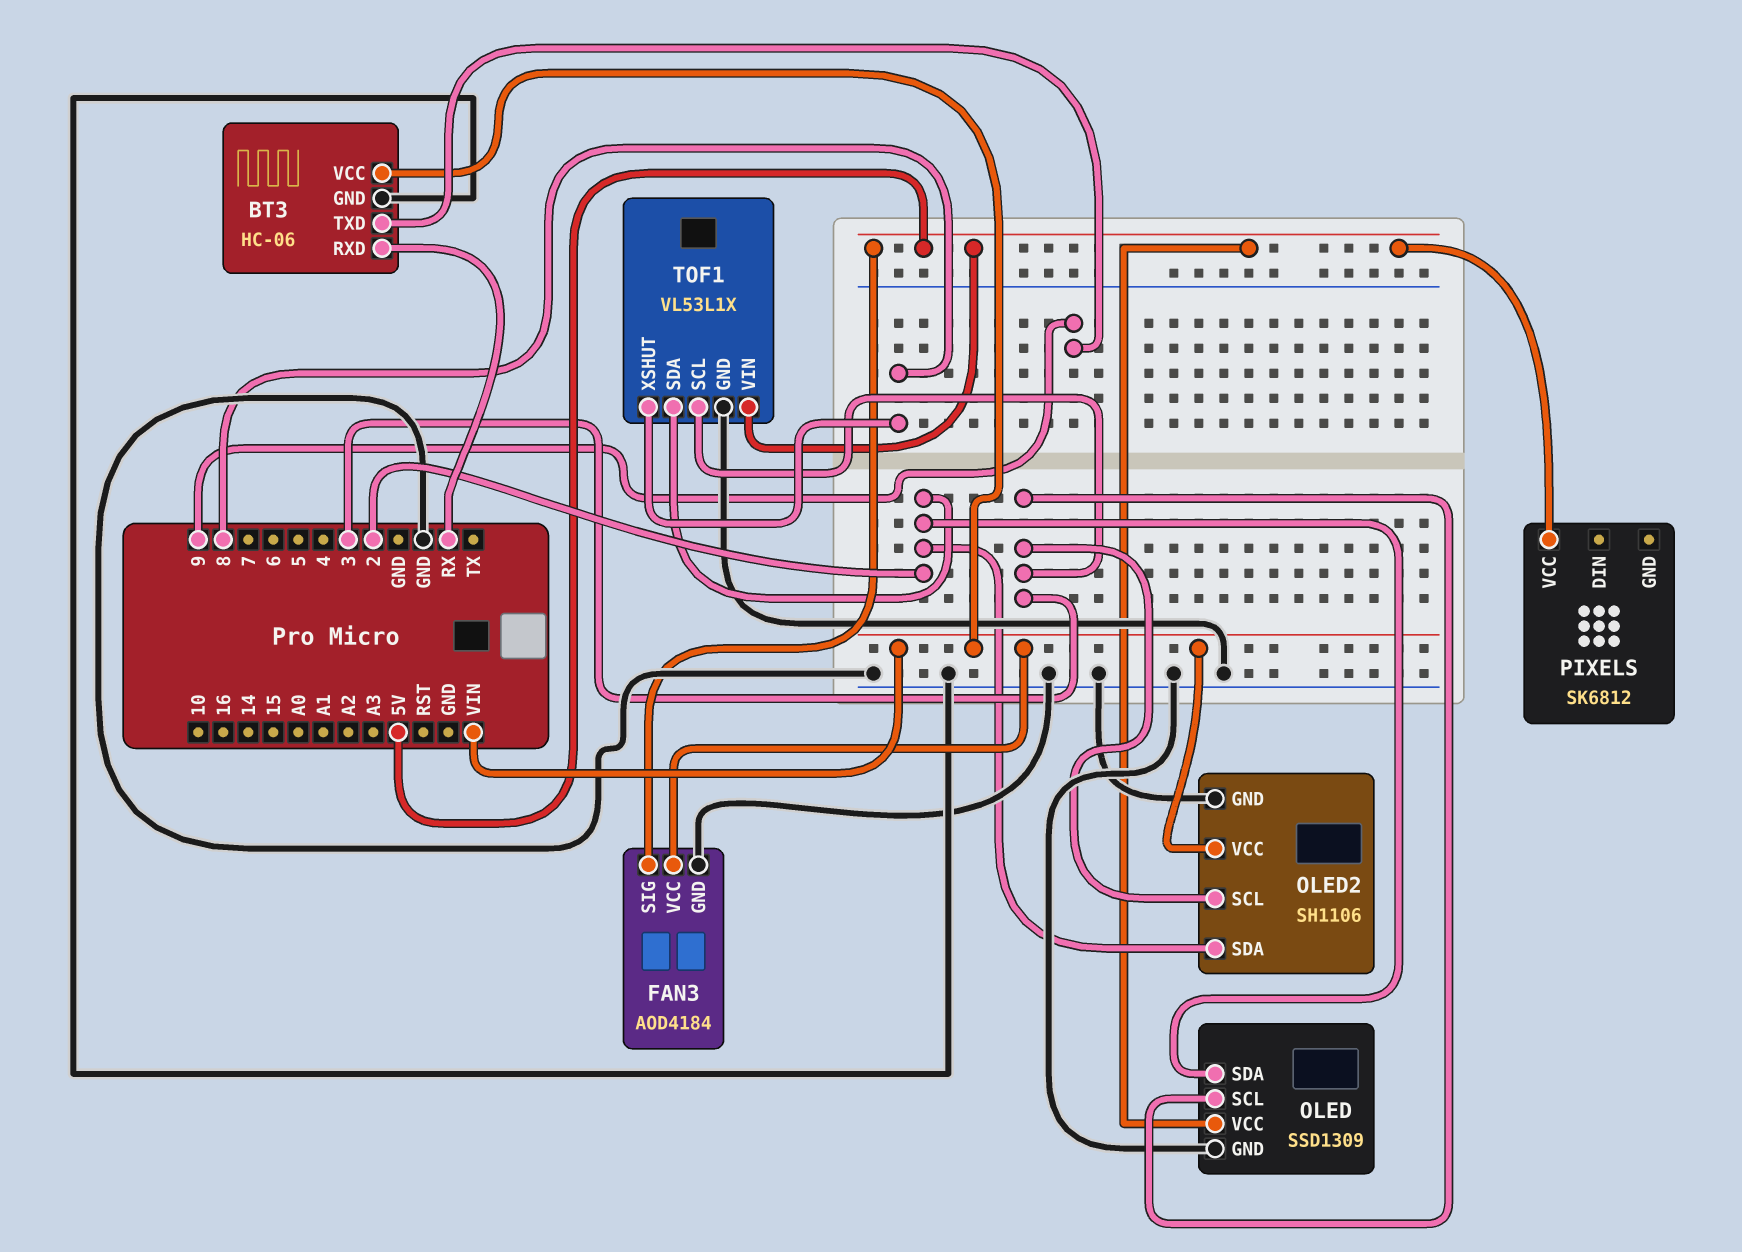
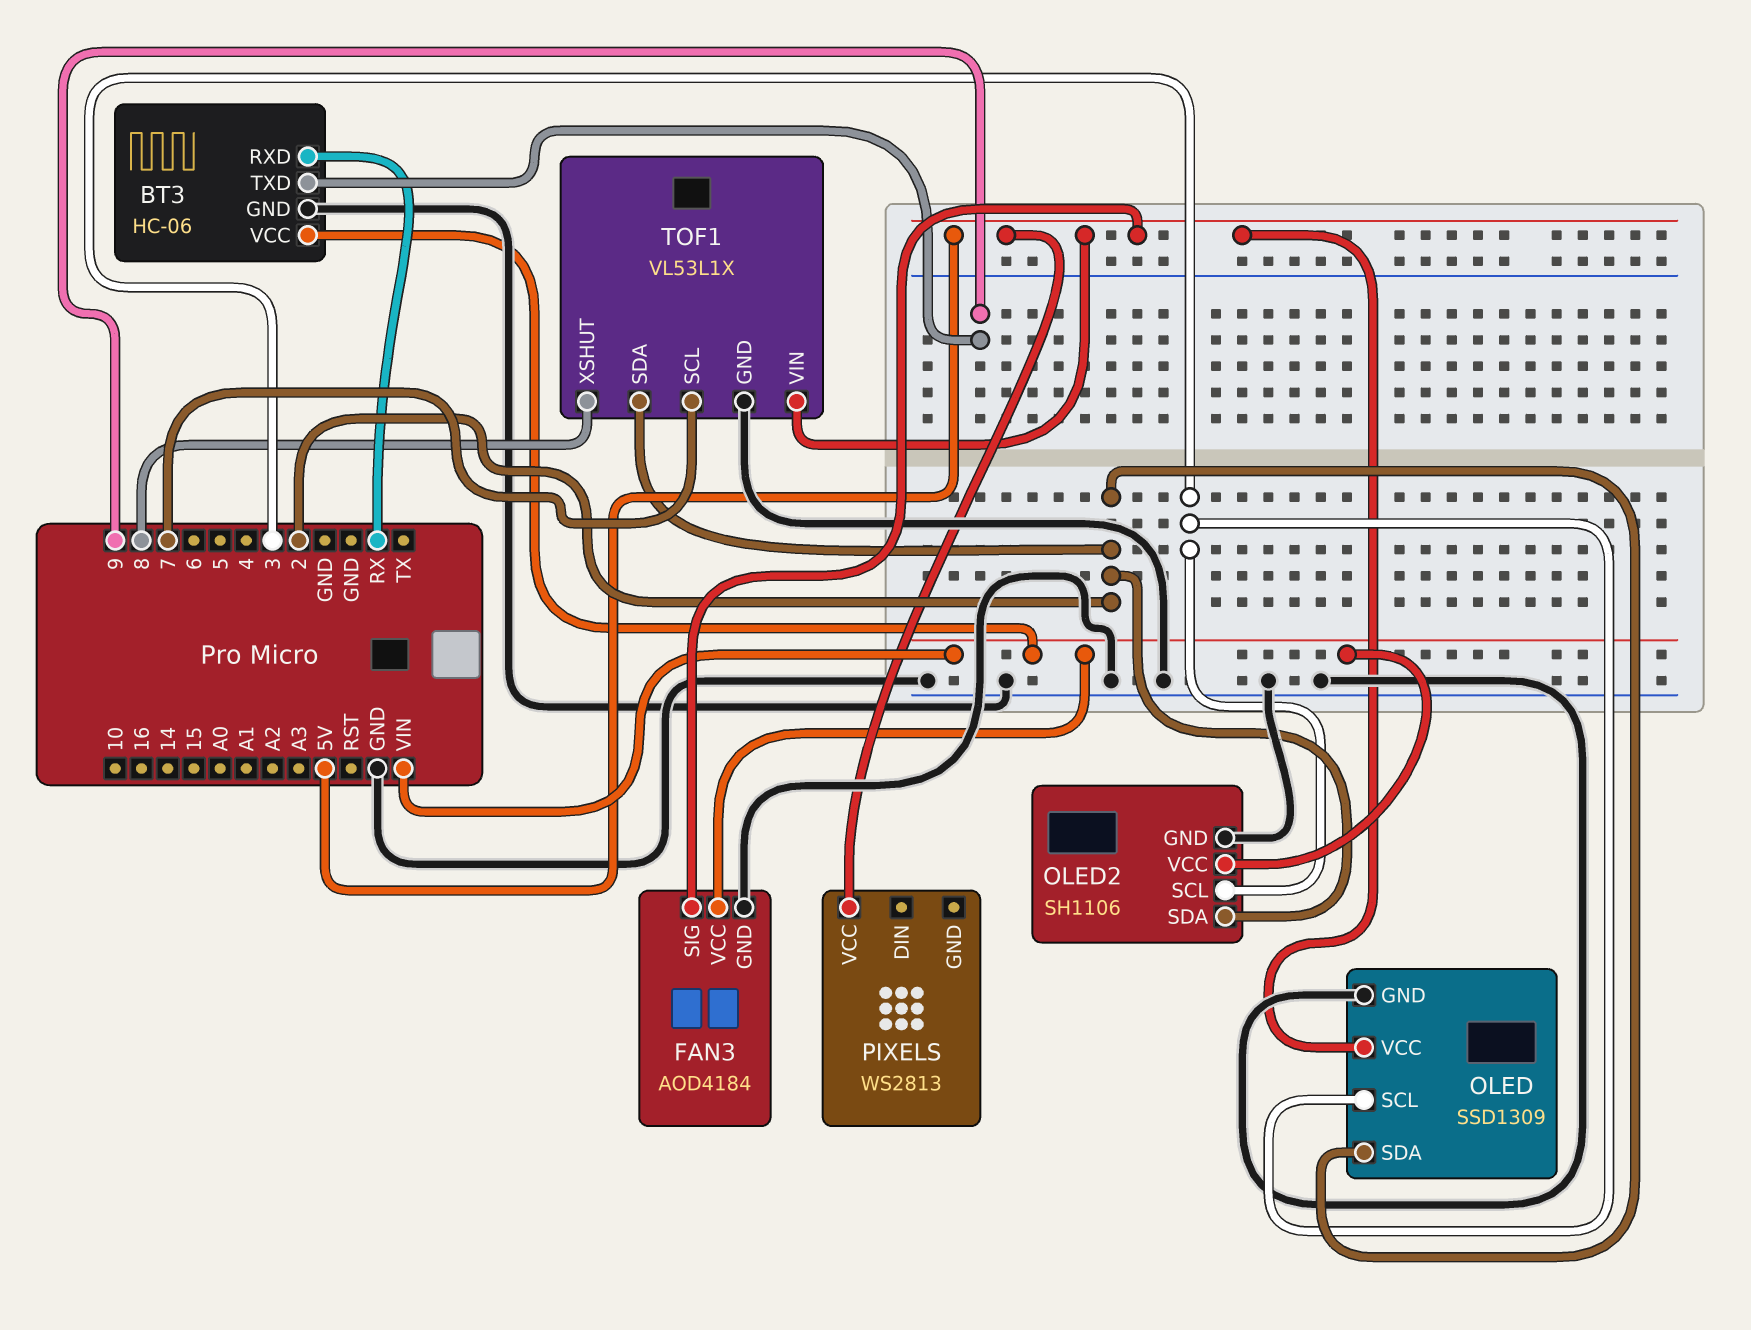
PIXELS: SK6812 -> WS2813
TOF1 pin SCL: 3 -> 7

